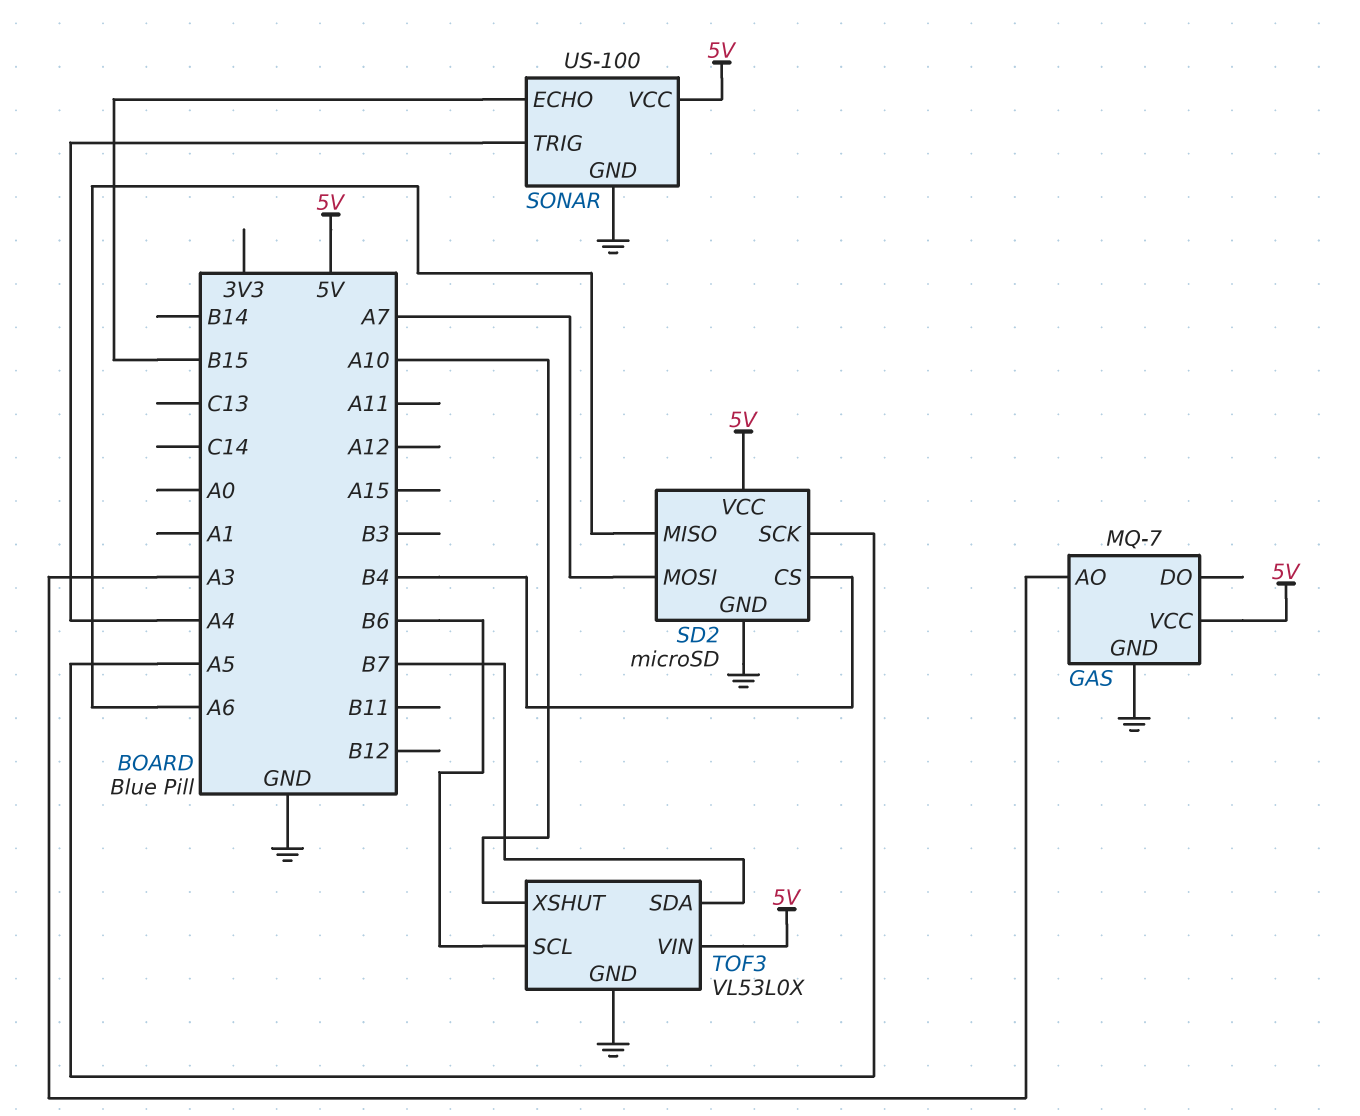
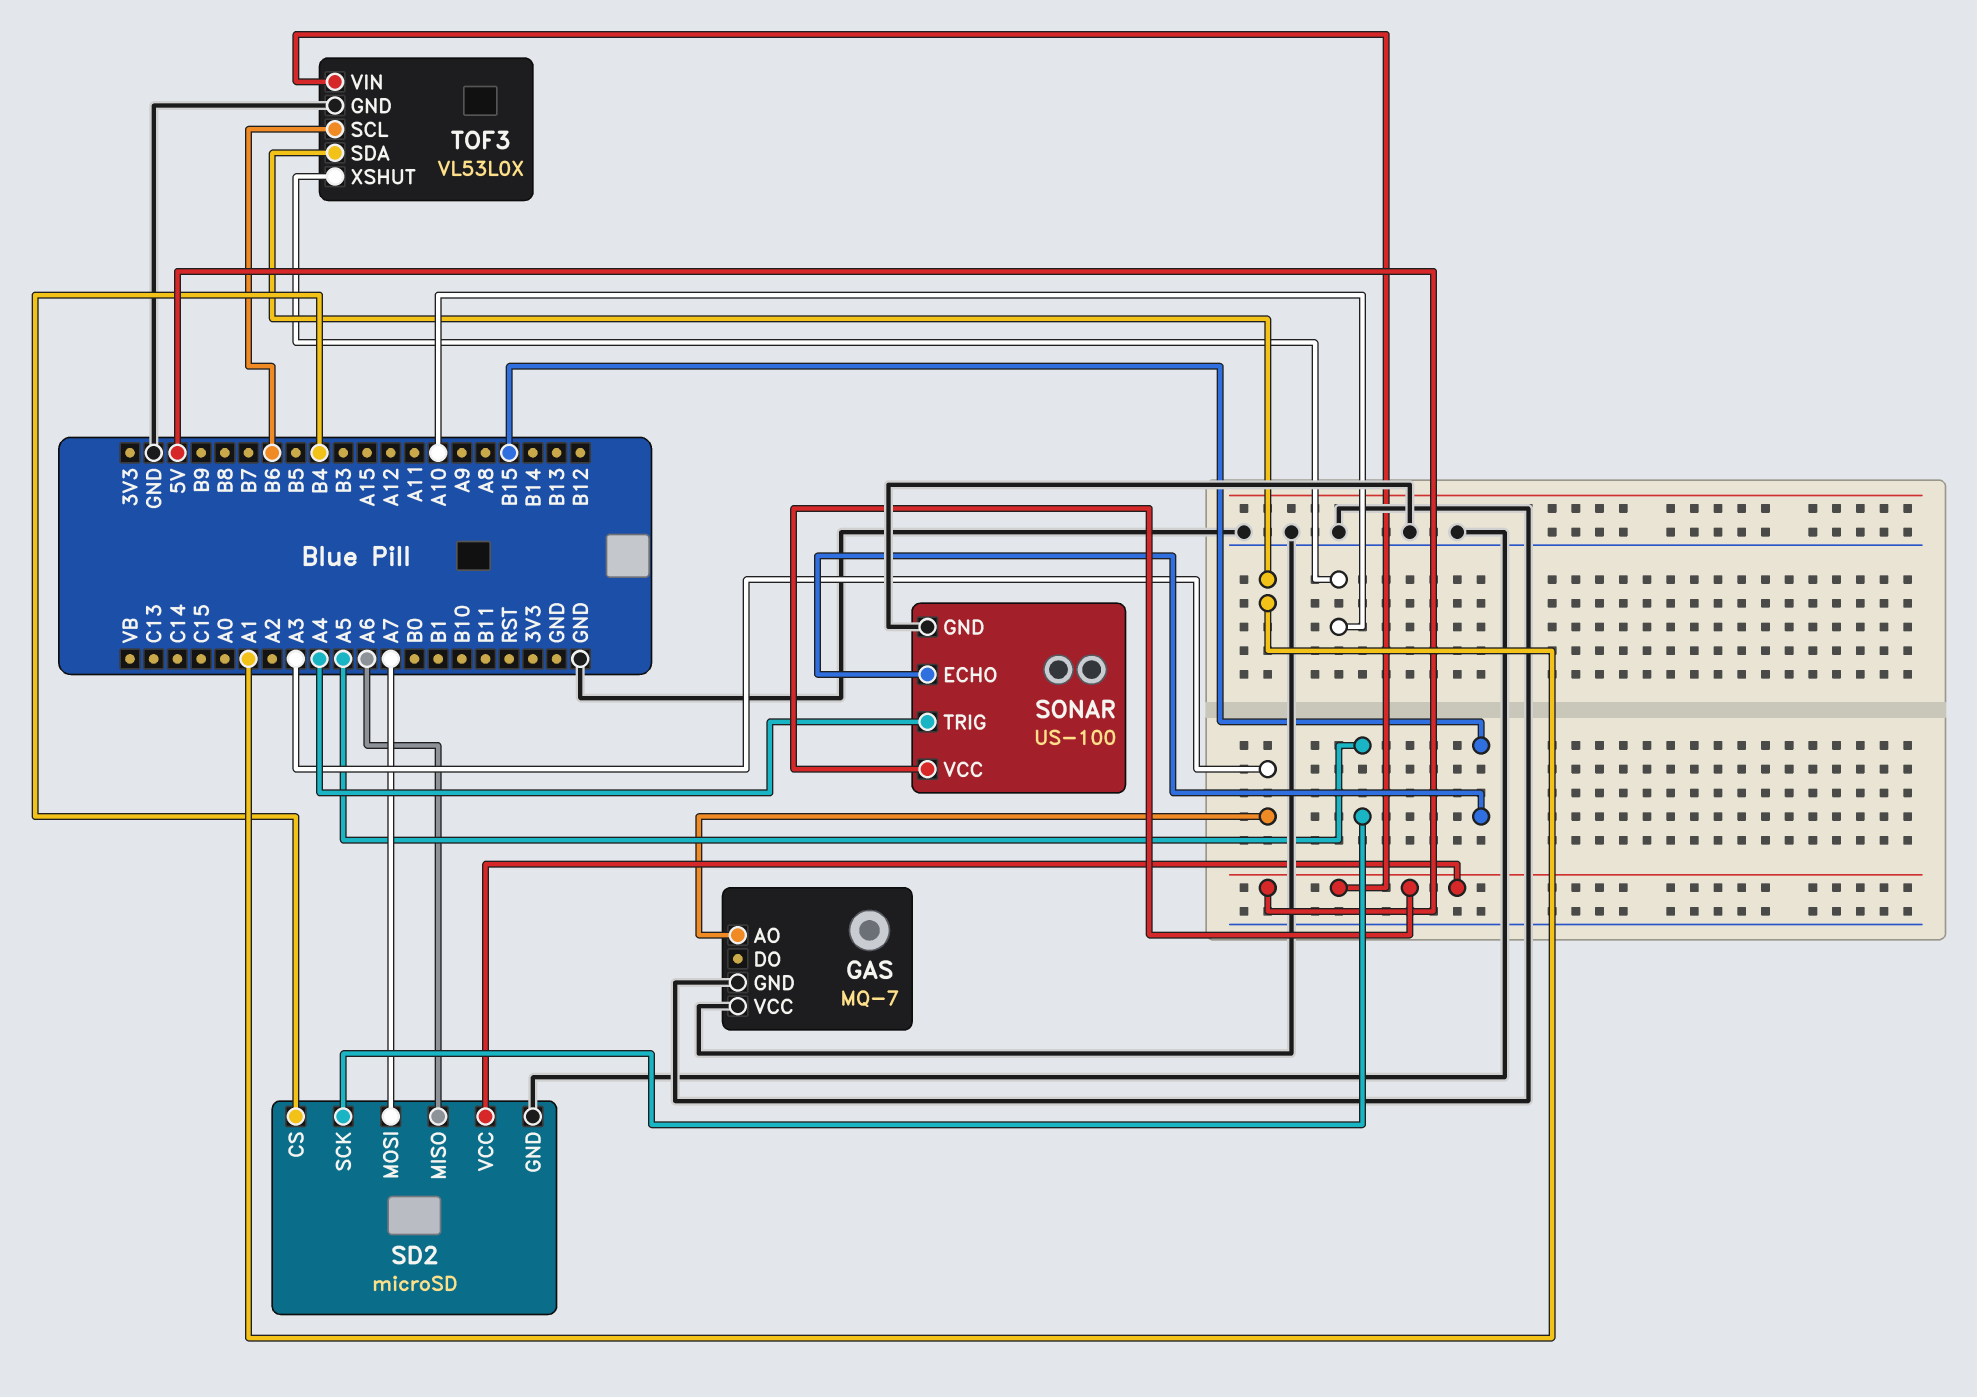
GAS pin VCC: 5V -> GND
TOF3 pin SDA: B7 -> A1

